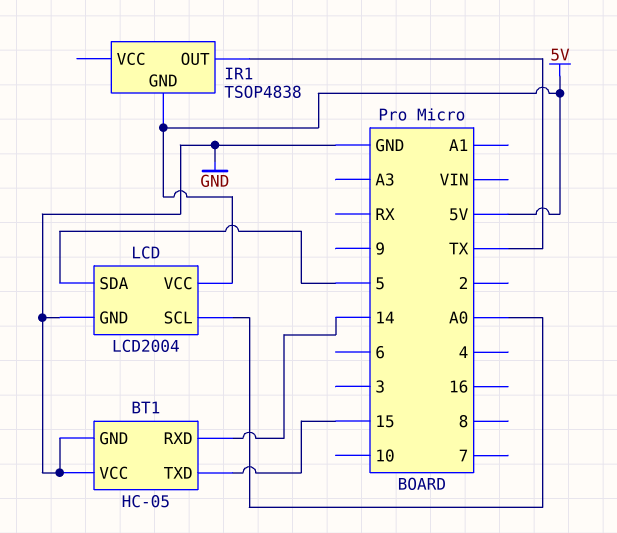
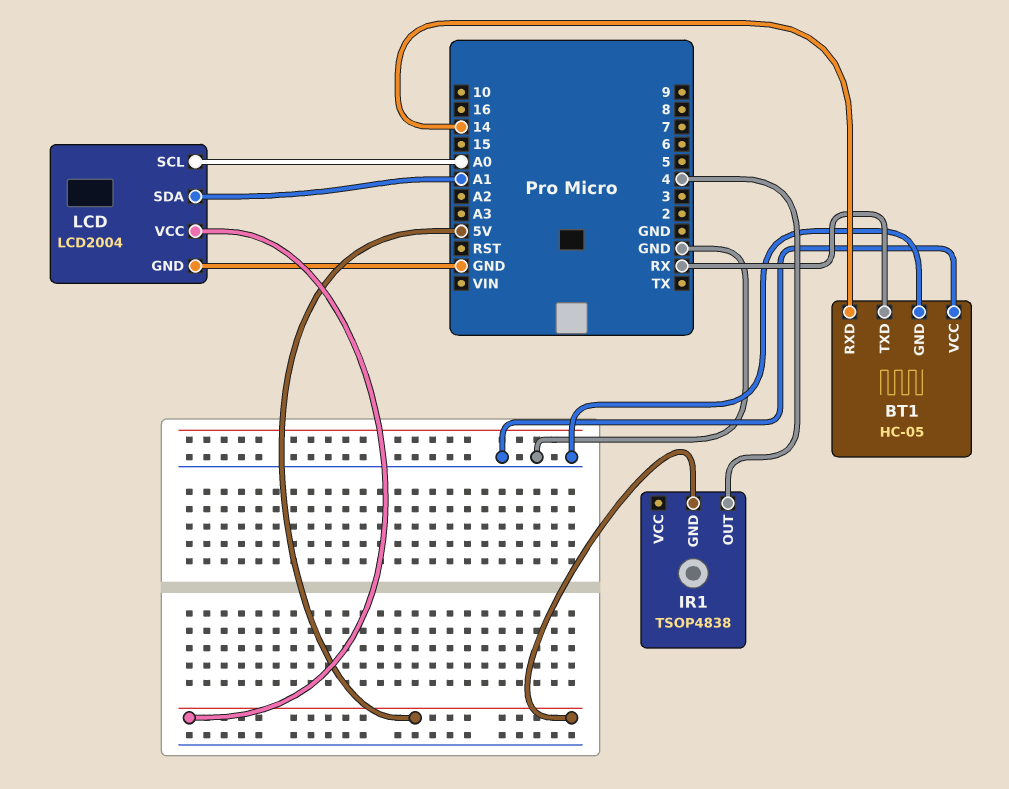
BT1 pin TXD: 15 -> RX
IR1 pin OUT: TX -> 4
LCD pin SDA: 5 -> A1

